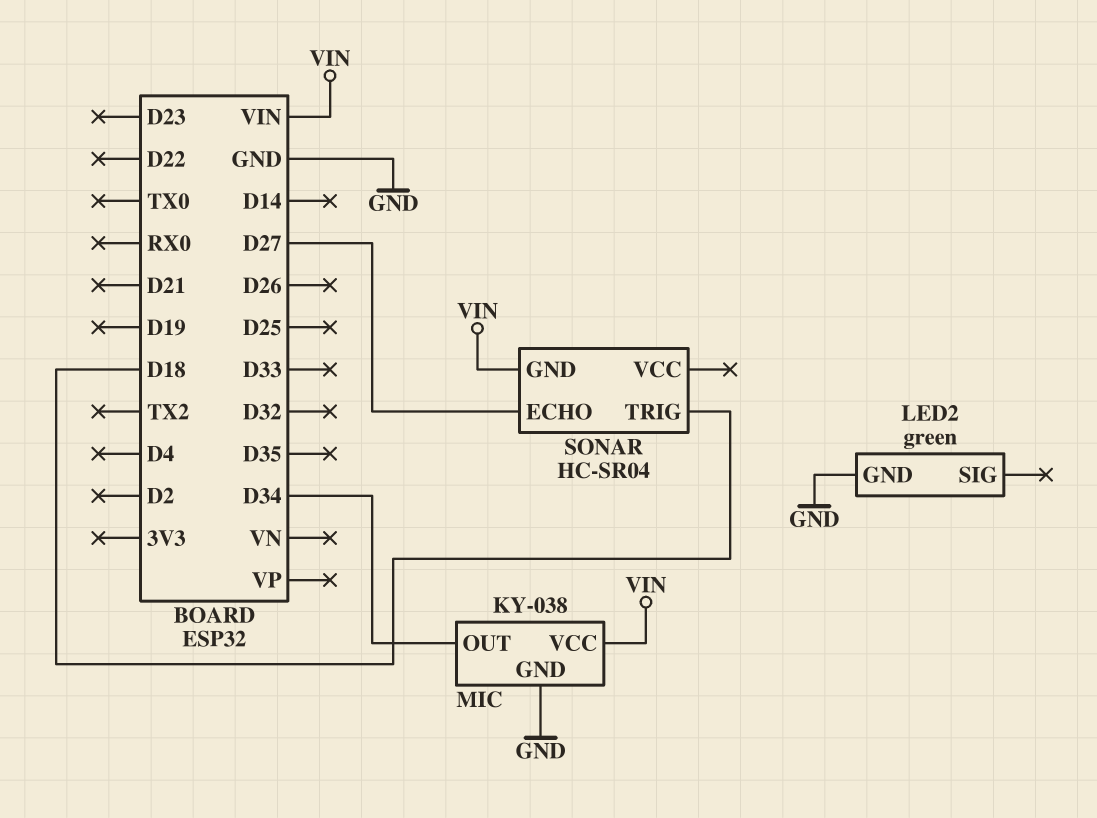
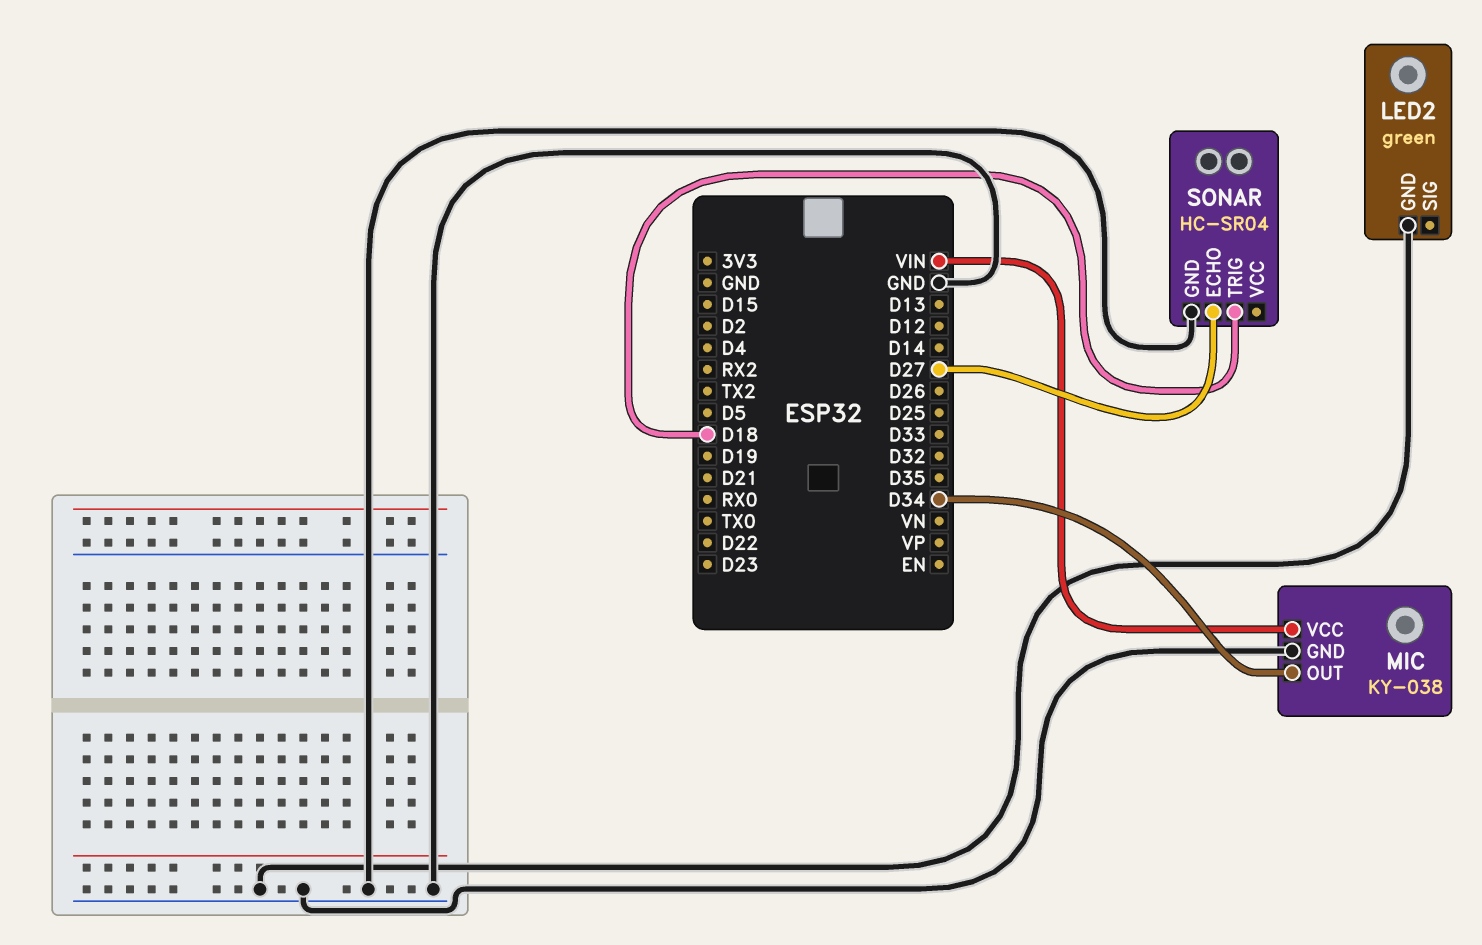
SONAR pin GND: VIN -> GND

